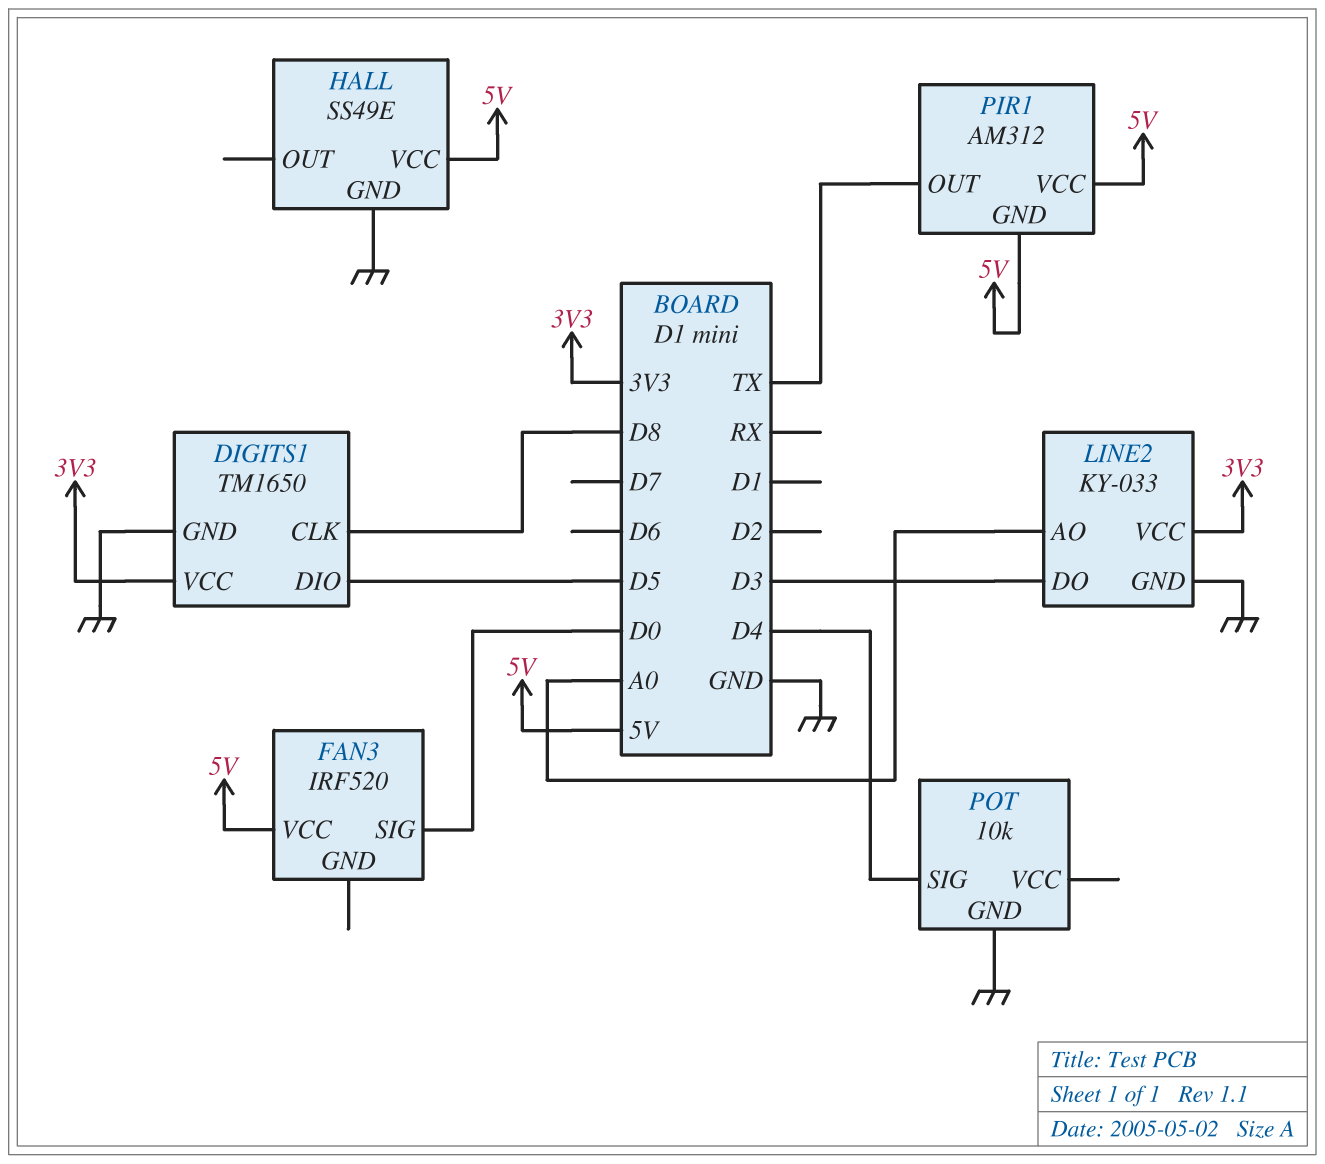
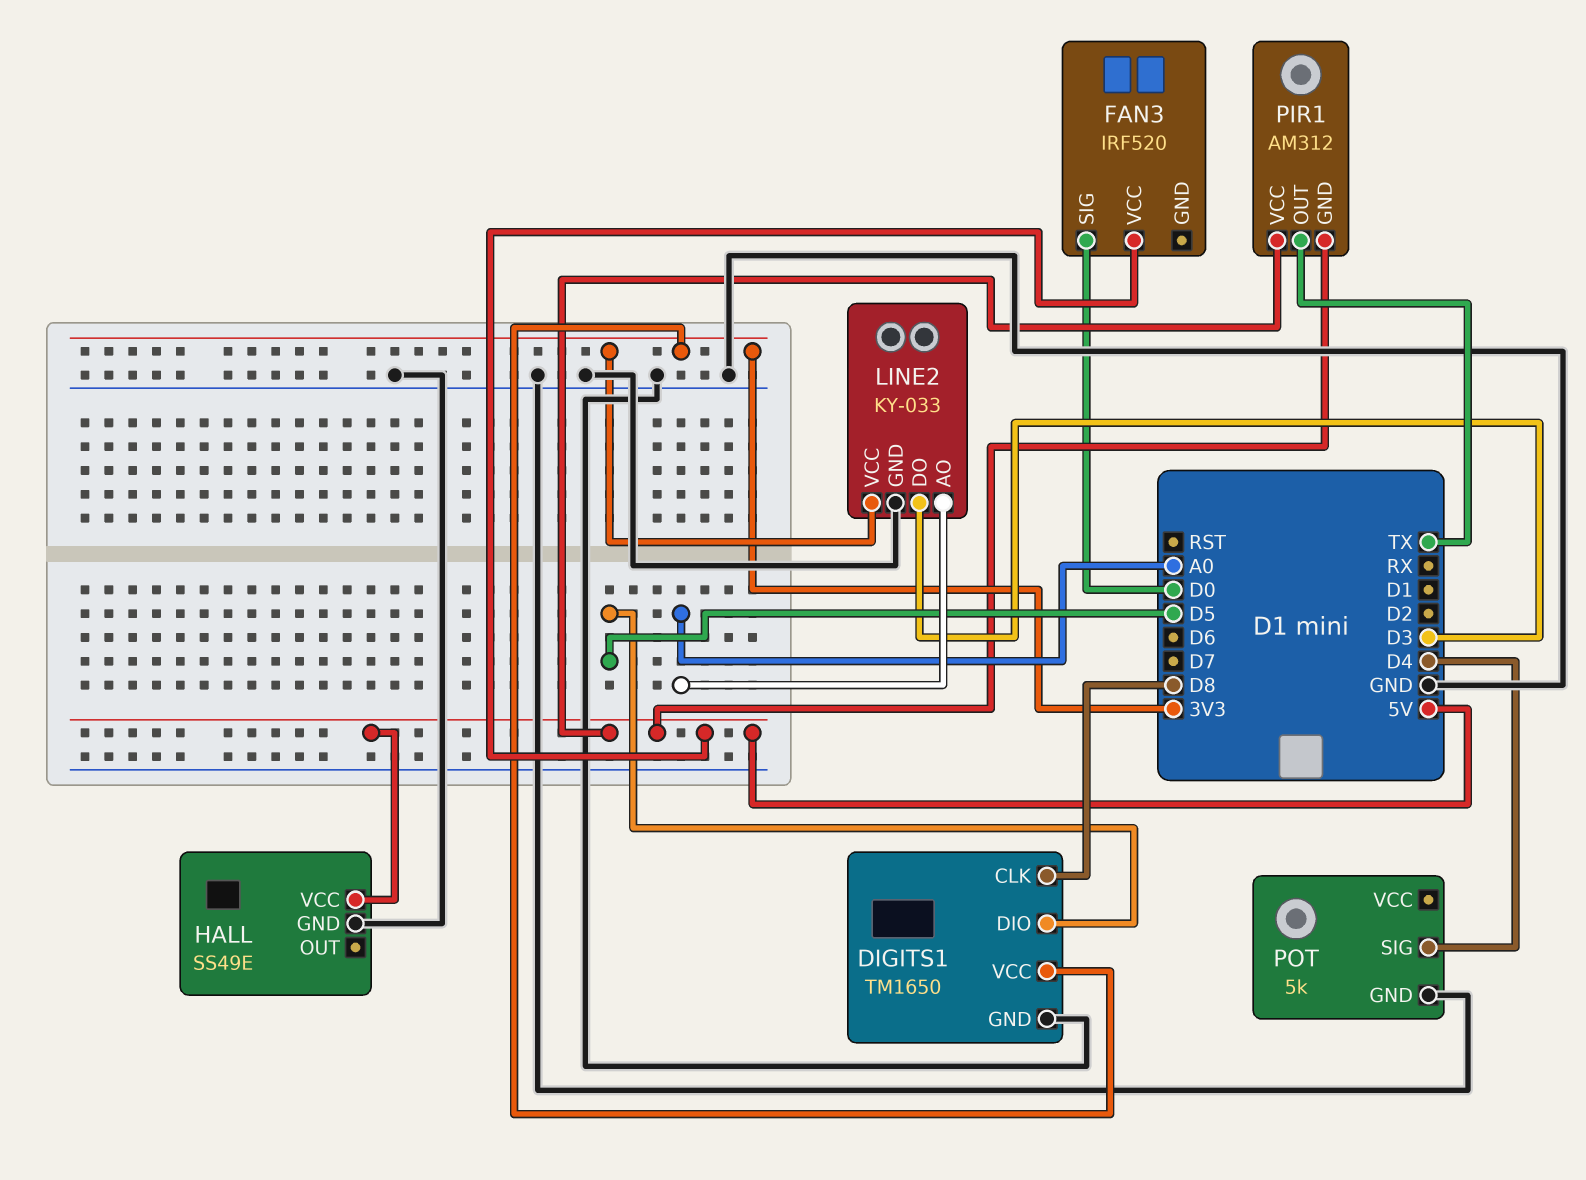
POT: 10k -> 5k

